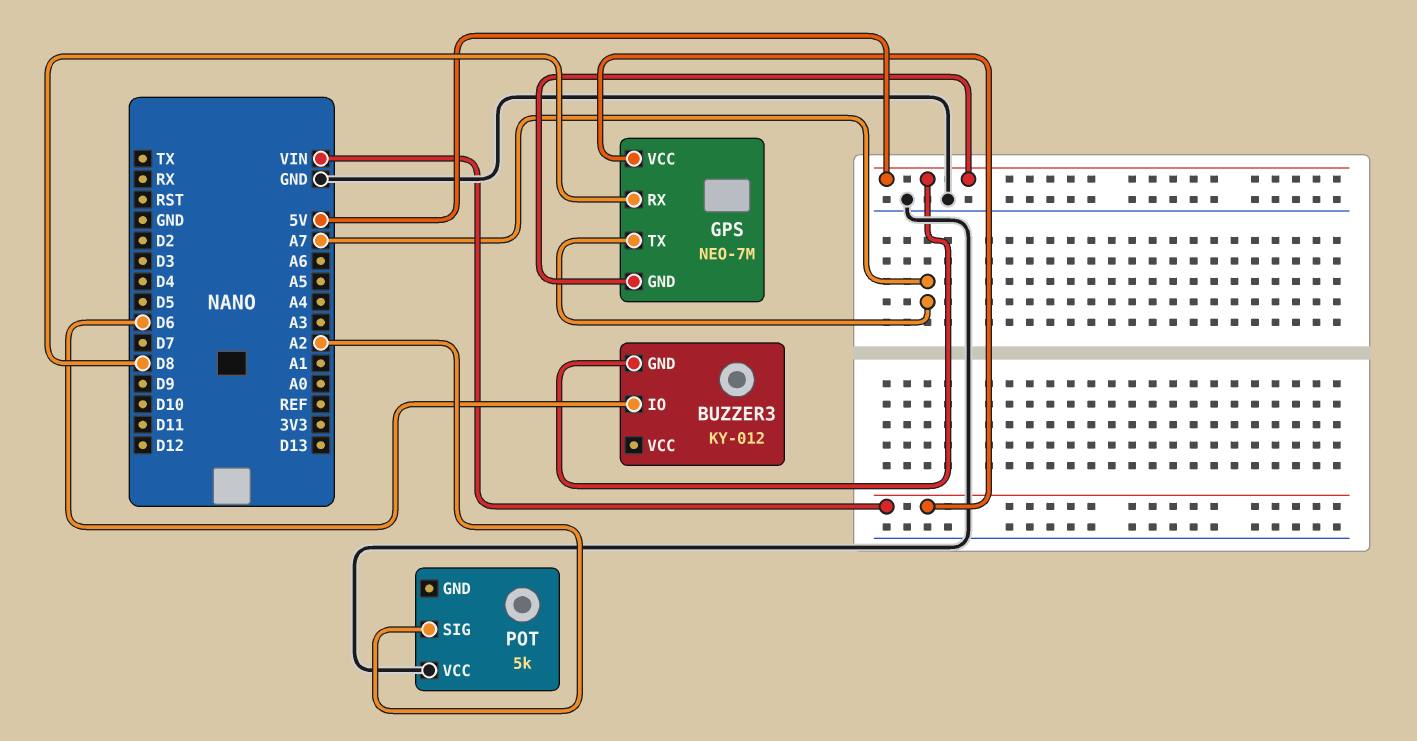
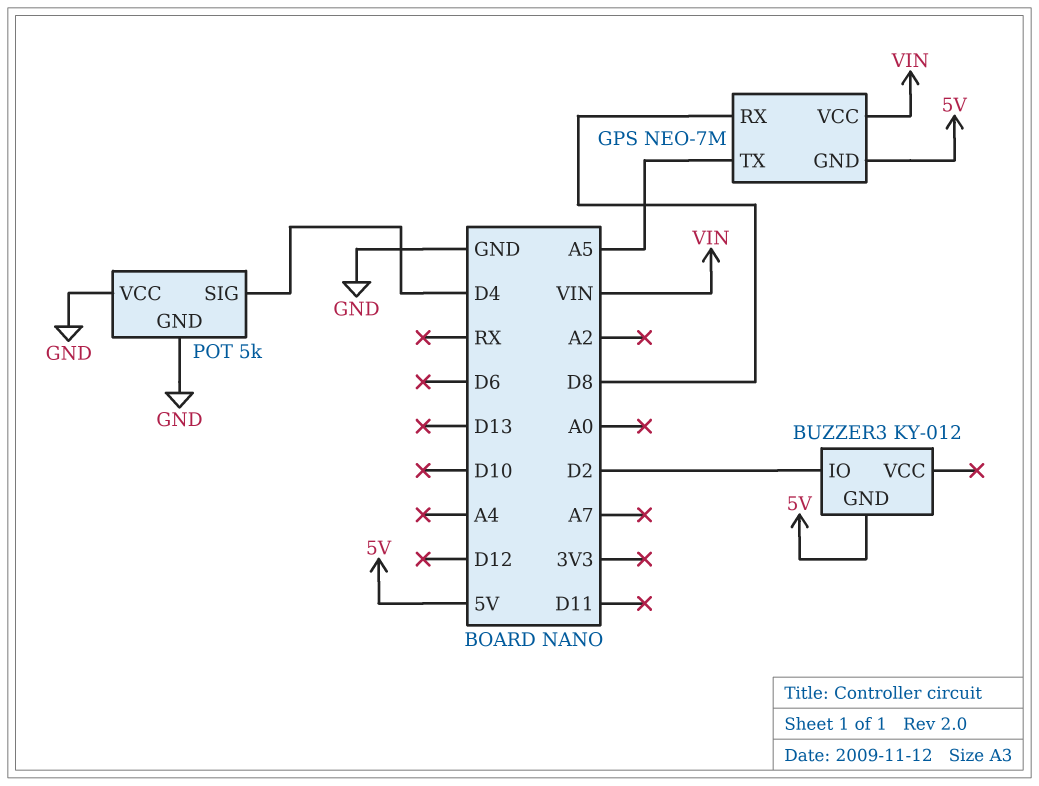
BUZZER3 pin IO: D6 -> D2
GPS pin TX: A7 -> A5
POT pin GND: none -> GND
POT pin SIG: A2 -> D4

